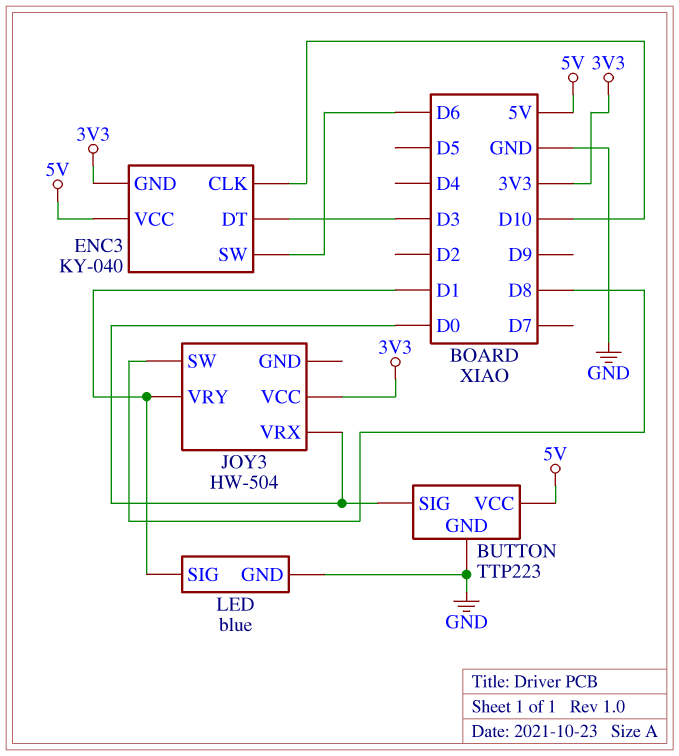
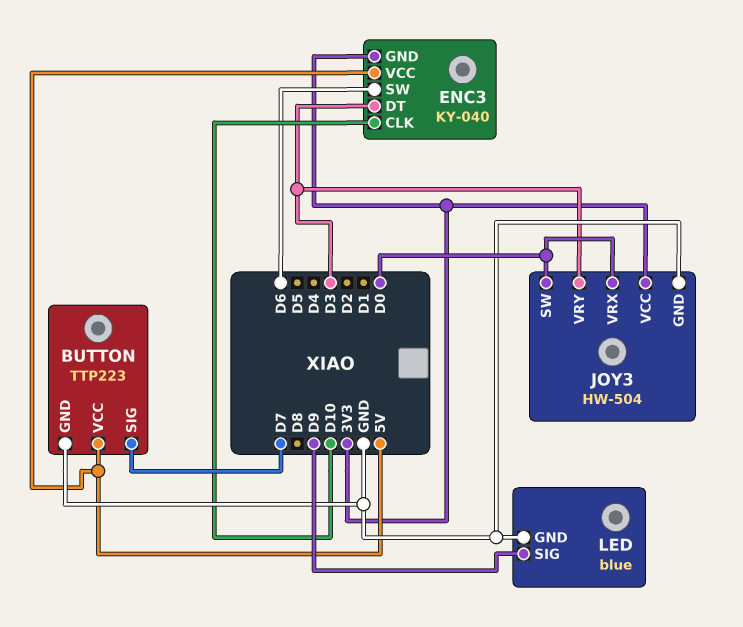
BUTTON pin SIG: D0 -> D7
JOY3 pin GND: none -> GND
JOY3 pin SW: D8 -> D0
JOY3 pin VRY: D1 -> D3
LED pin SIG: D1 -> D9

